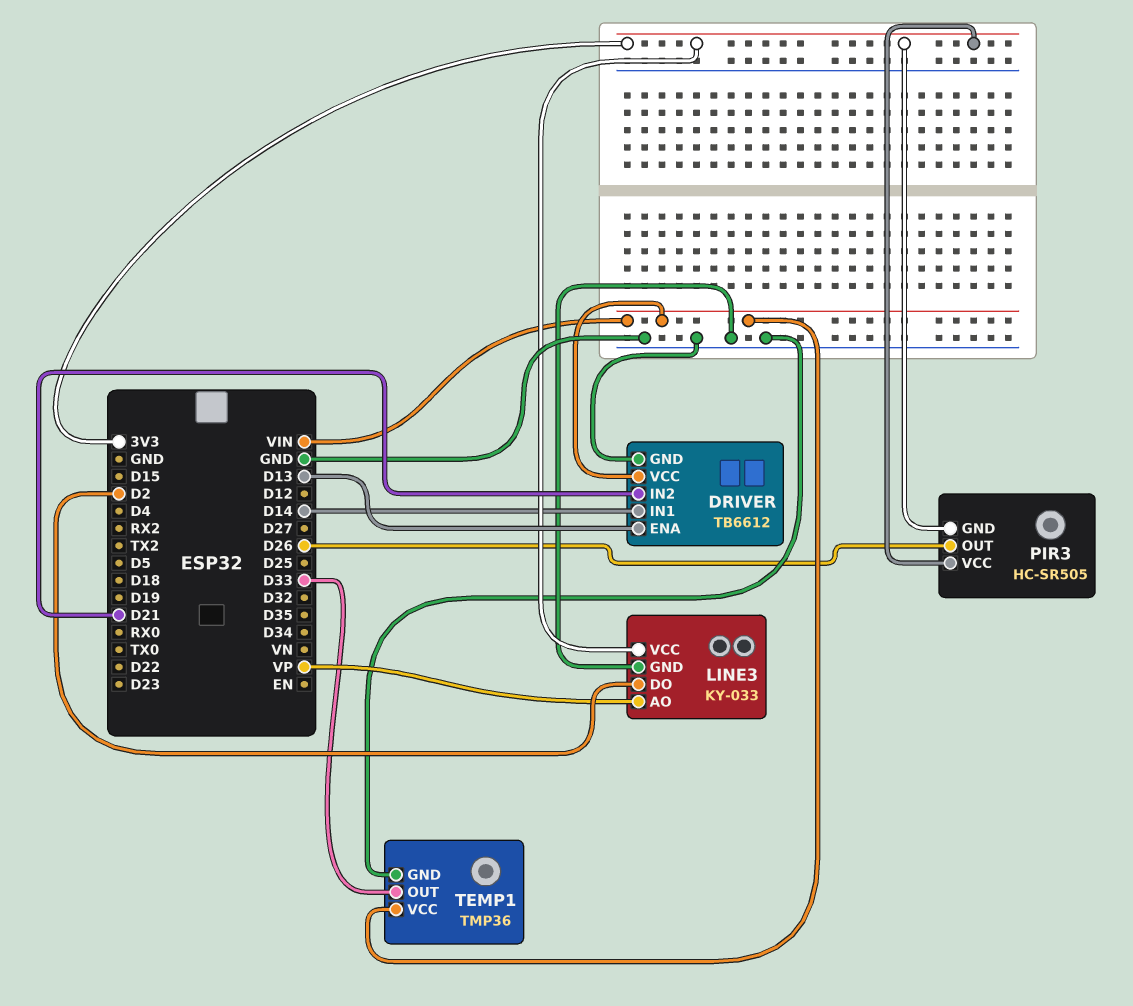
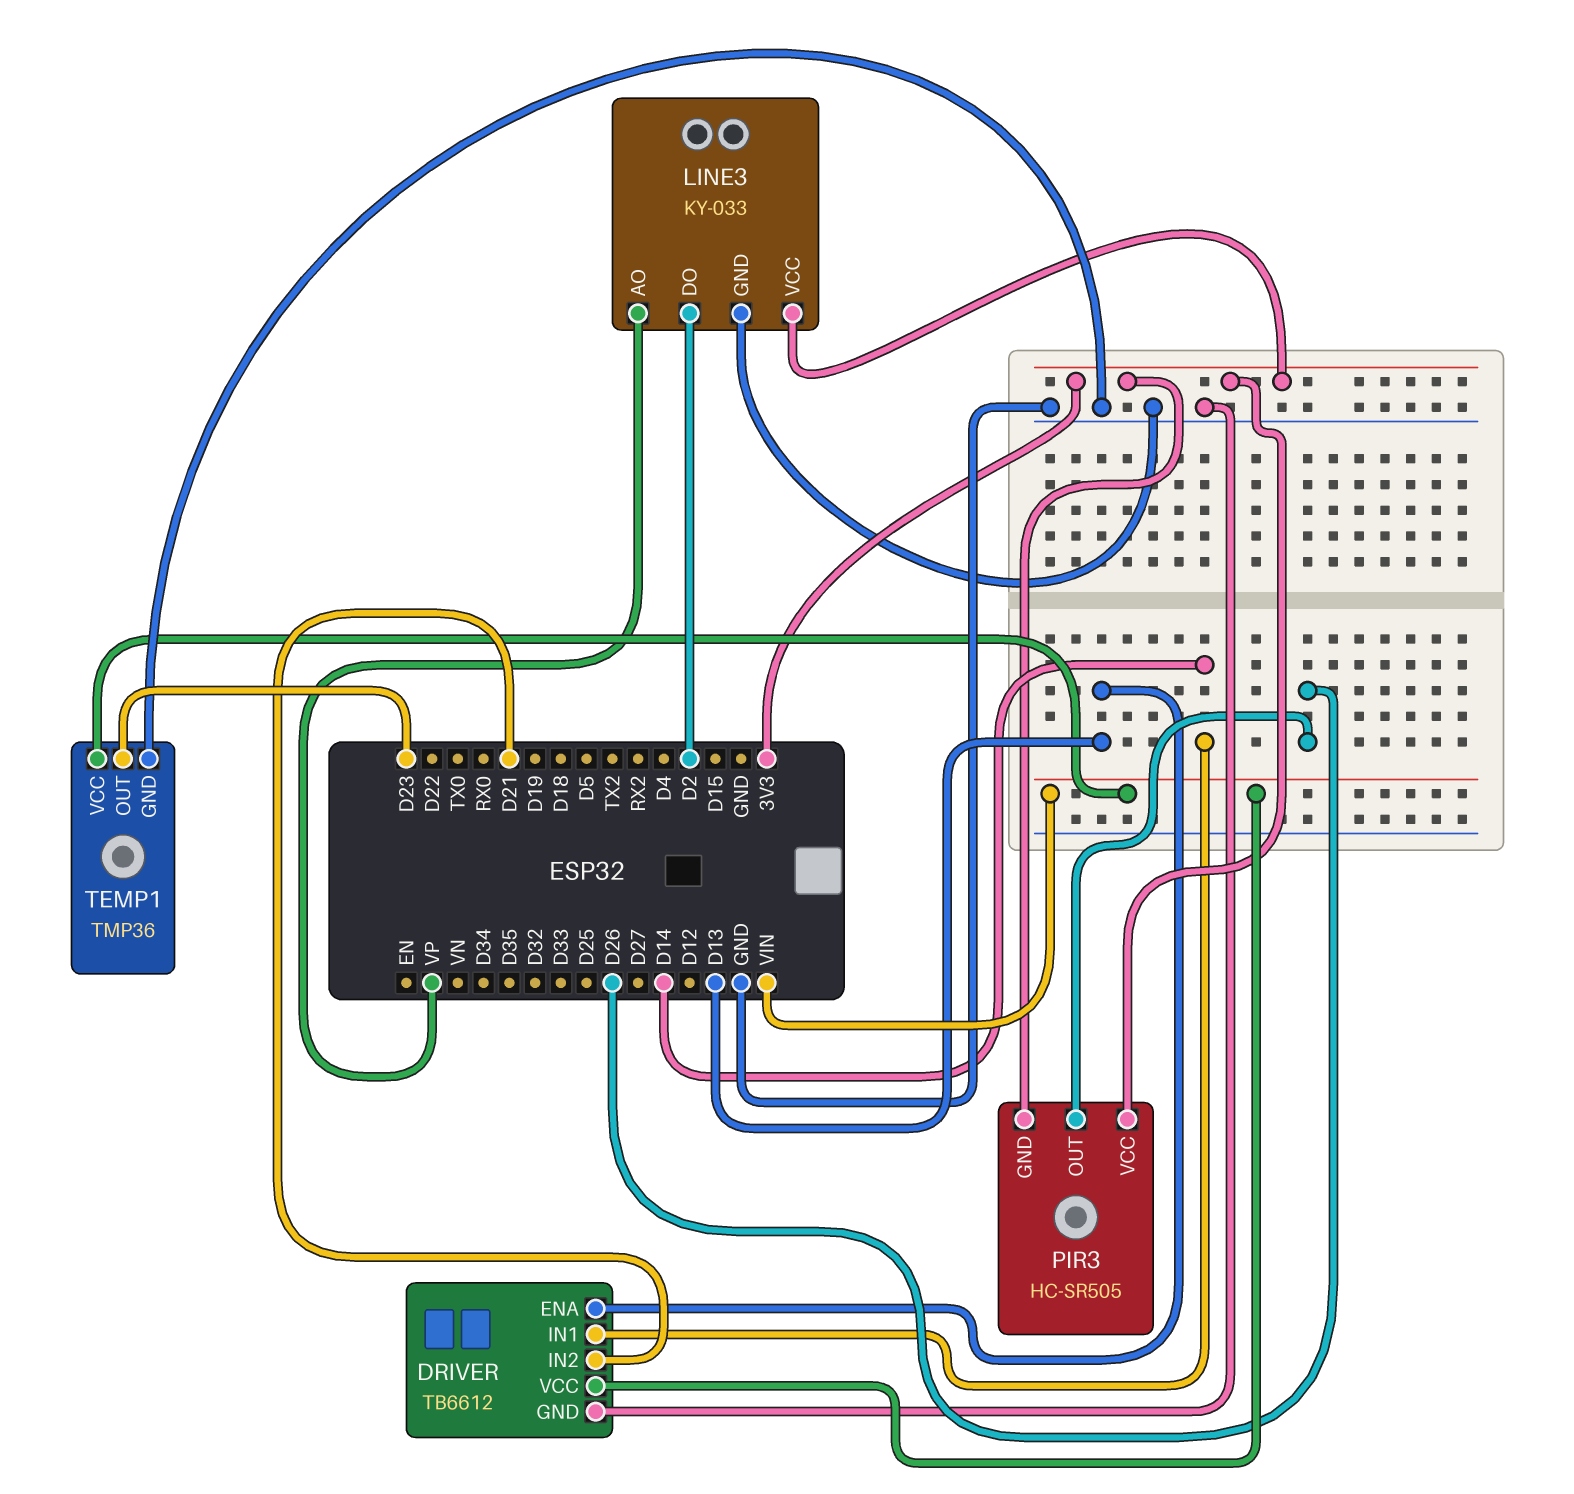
TEMP1 pin OUT: D33 -> D23

